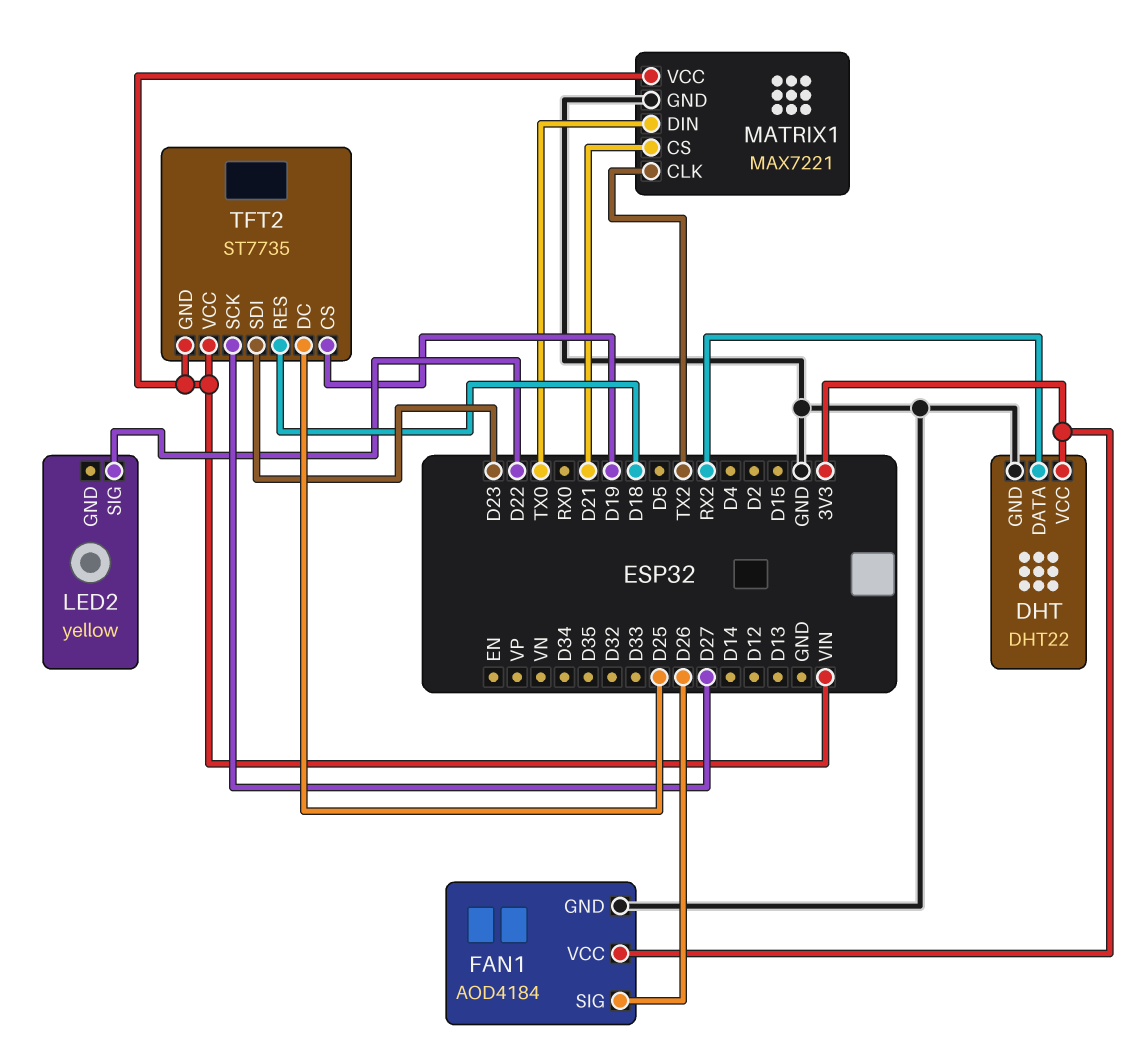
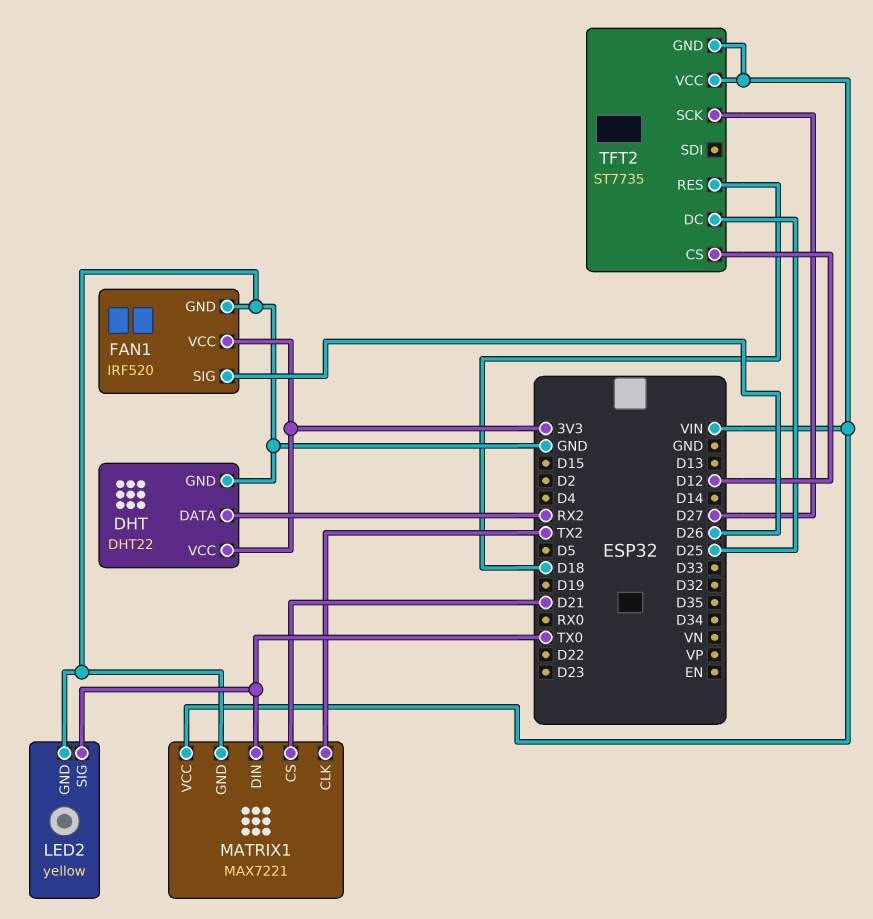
FAN1: AOD4184 -> IRF520
LED2 pin GND: none -> GND
LED2 pin SIG: D22 -> TX0
TFT2 pin CS: D19 -> D12
TFT2 pin SDI: D23 -> none

